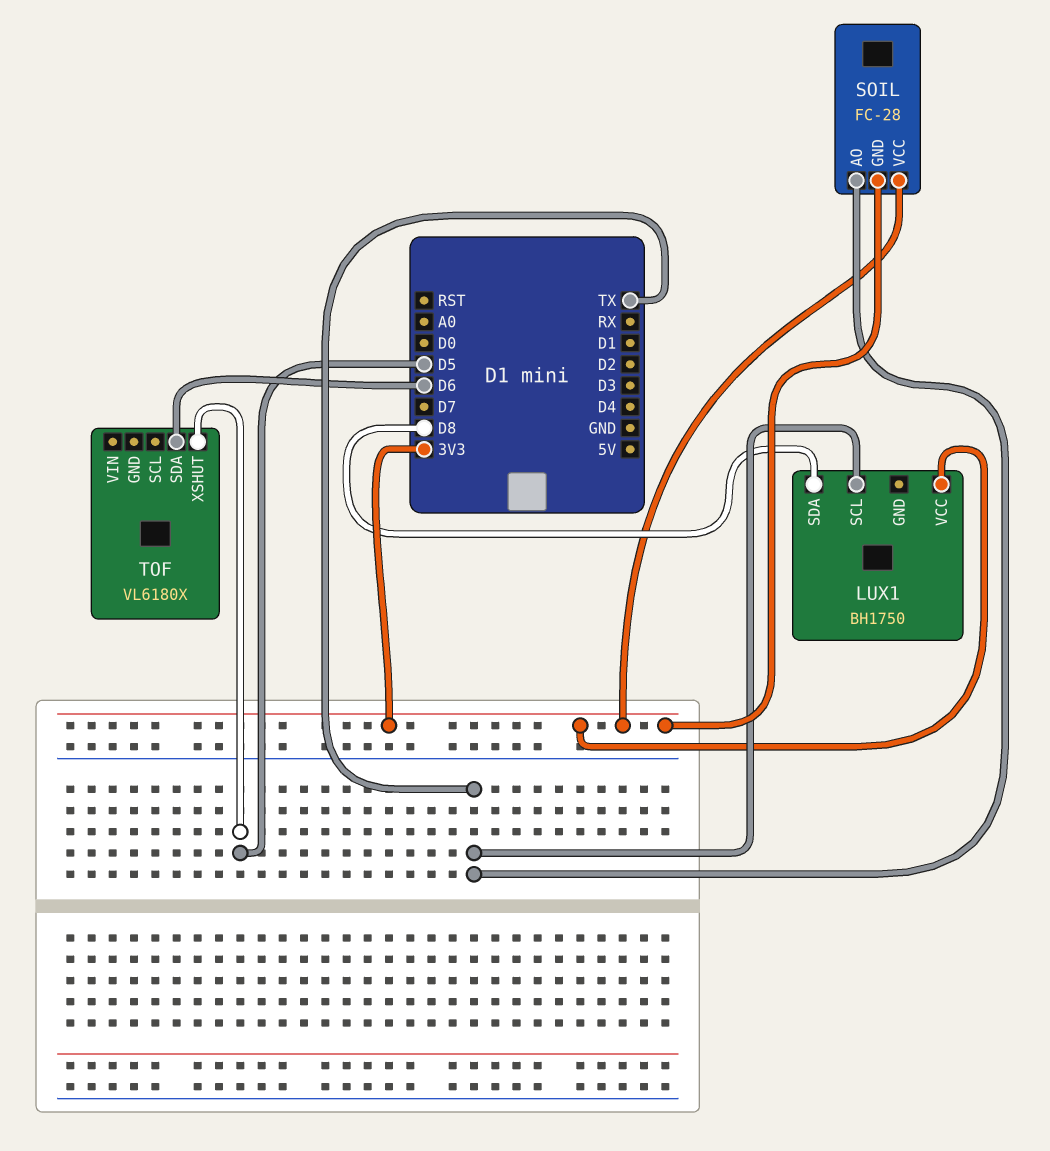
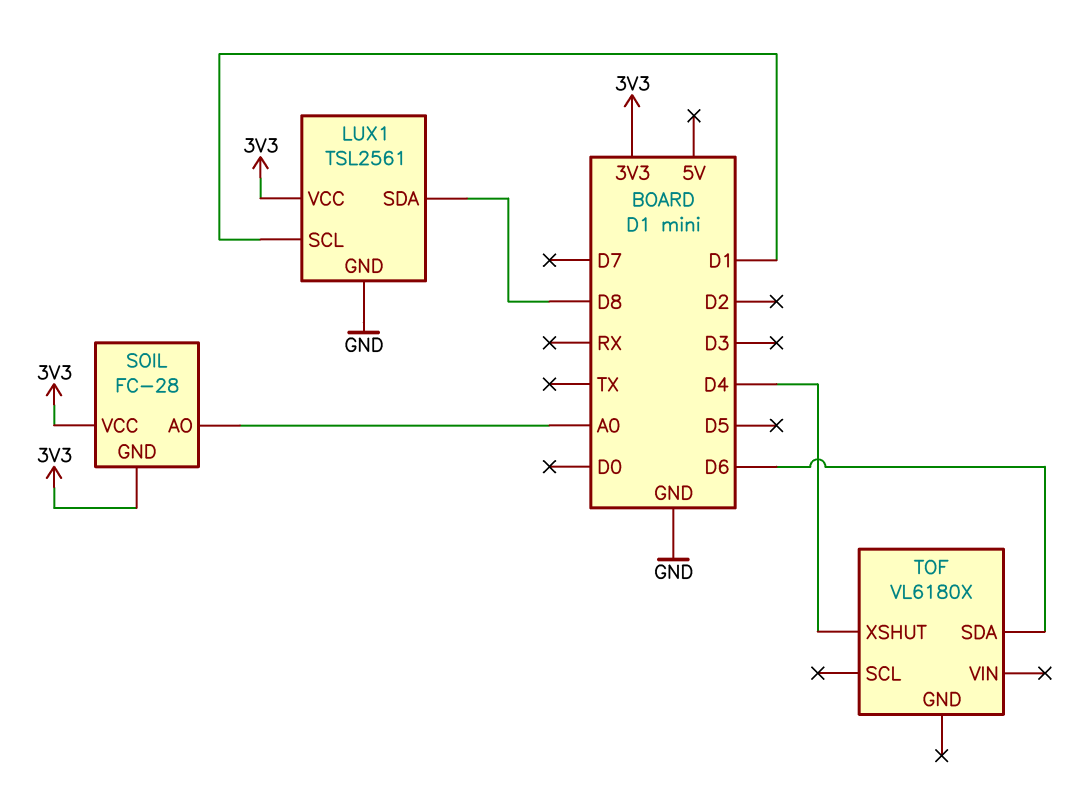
LUX1: BH1750 -> TSL2561
LUX1 pin GND: none -> GND
LUX1 pin SCL: TX -> D1
SOIL pin AO: TX -> A0
TOF pin XSHUT: D5 -> D4

